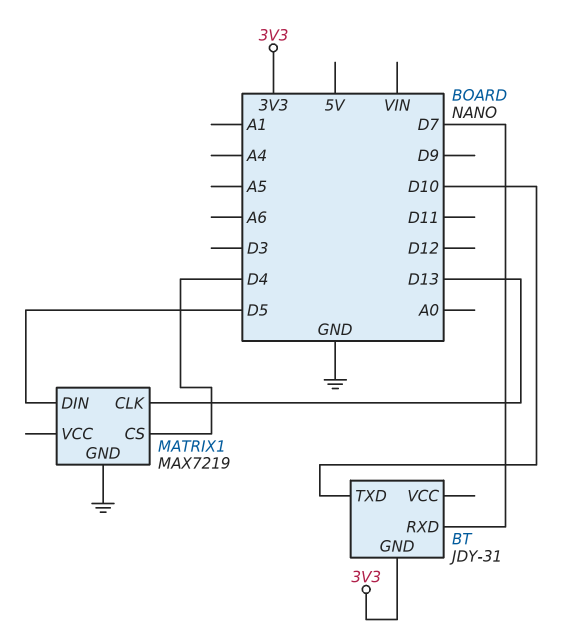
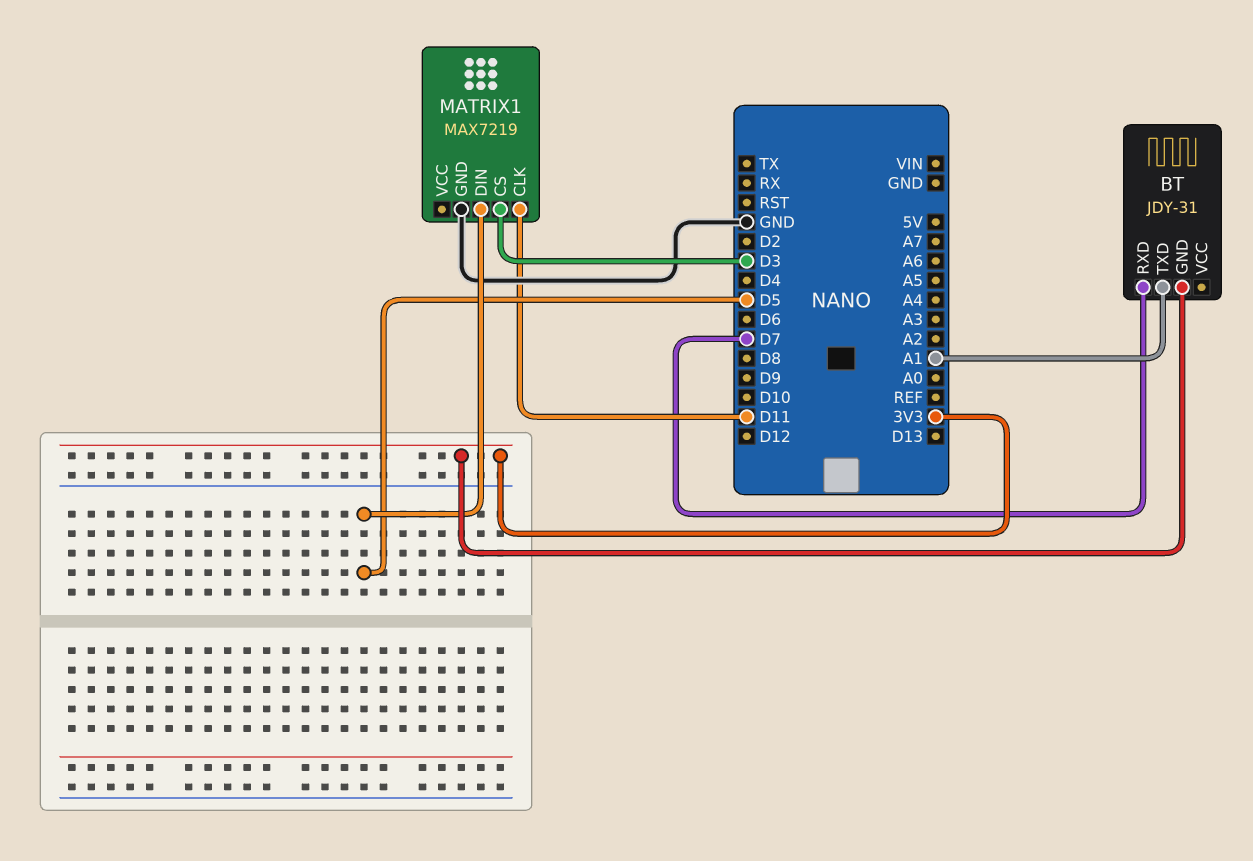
BT pin TXD: D10 -> A1
MATRIX1 pin CLK: D13 -> D11
MATRIX1 pin CS: D4 -> D3

